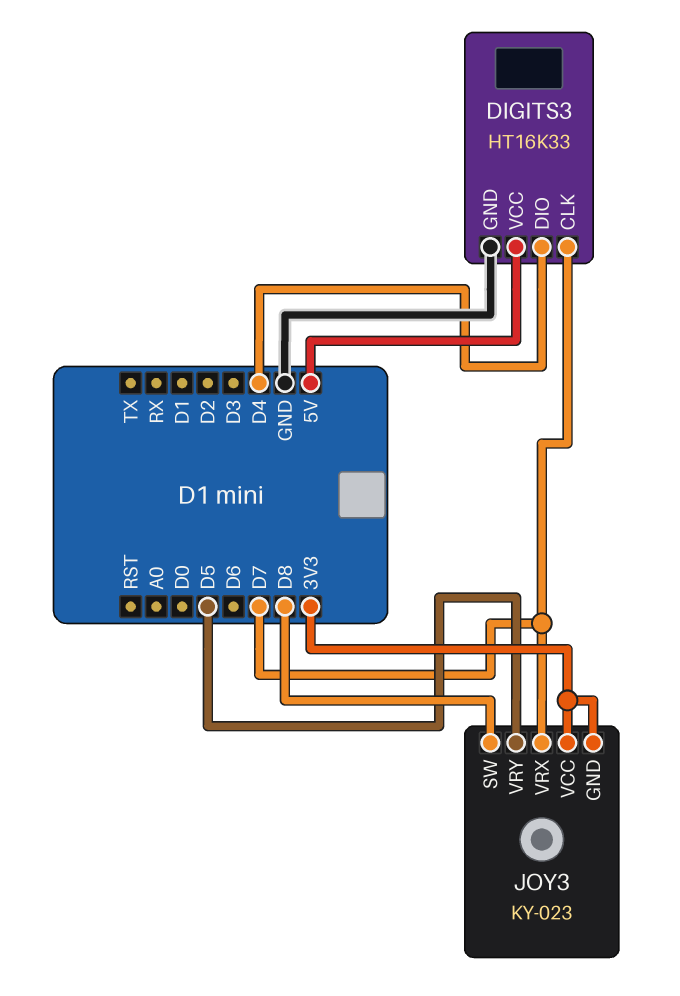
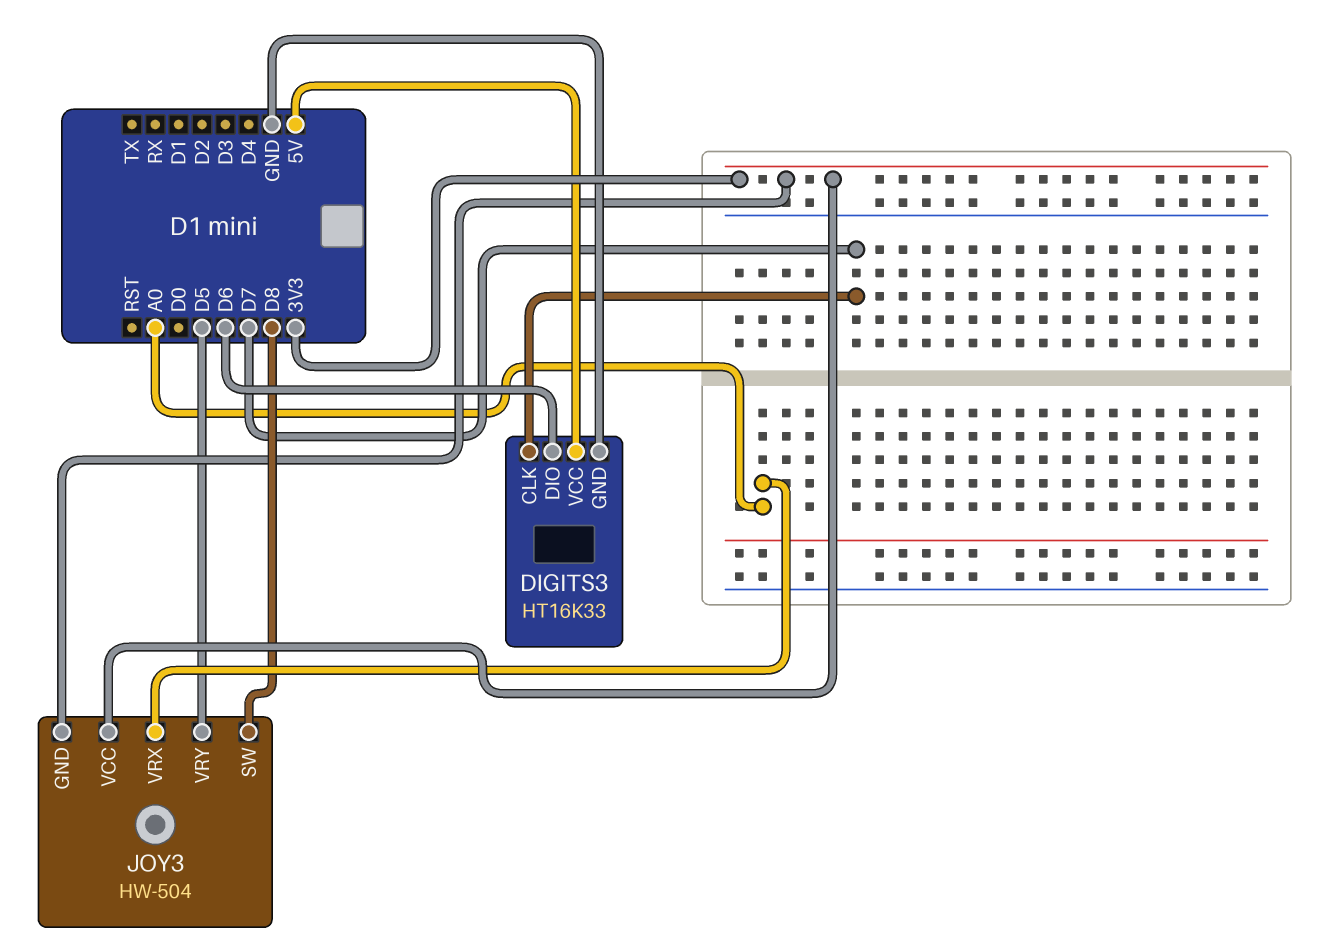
DIGITS3 pin DIO: D4 -> D6
JOY3: KY-023 -> HW-504
JOY3 pin VRX: D7 -> A0

